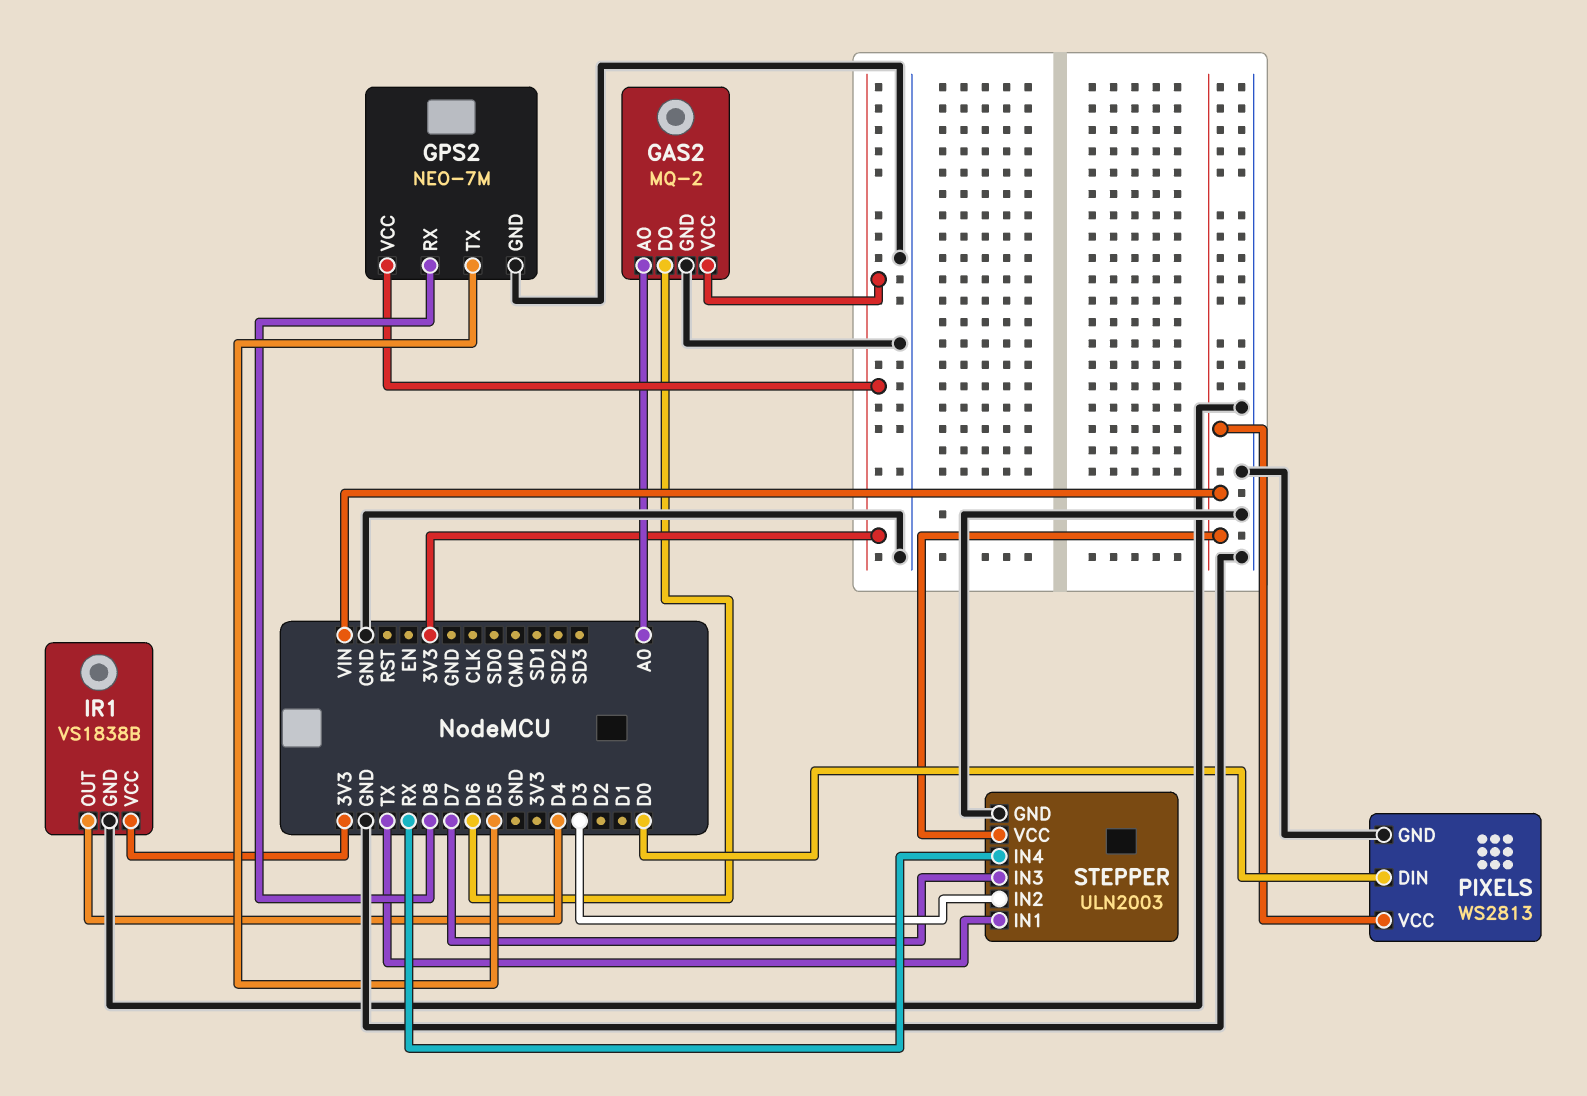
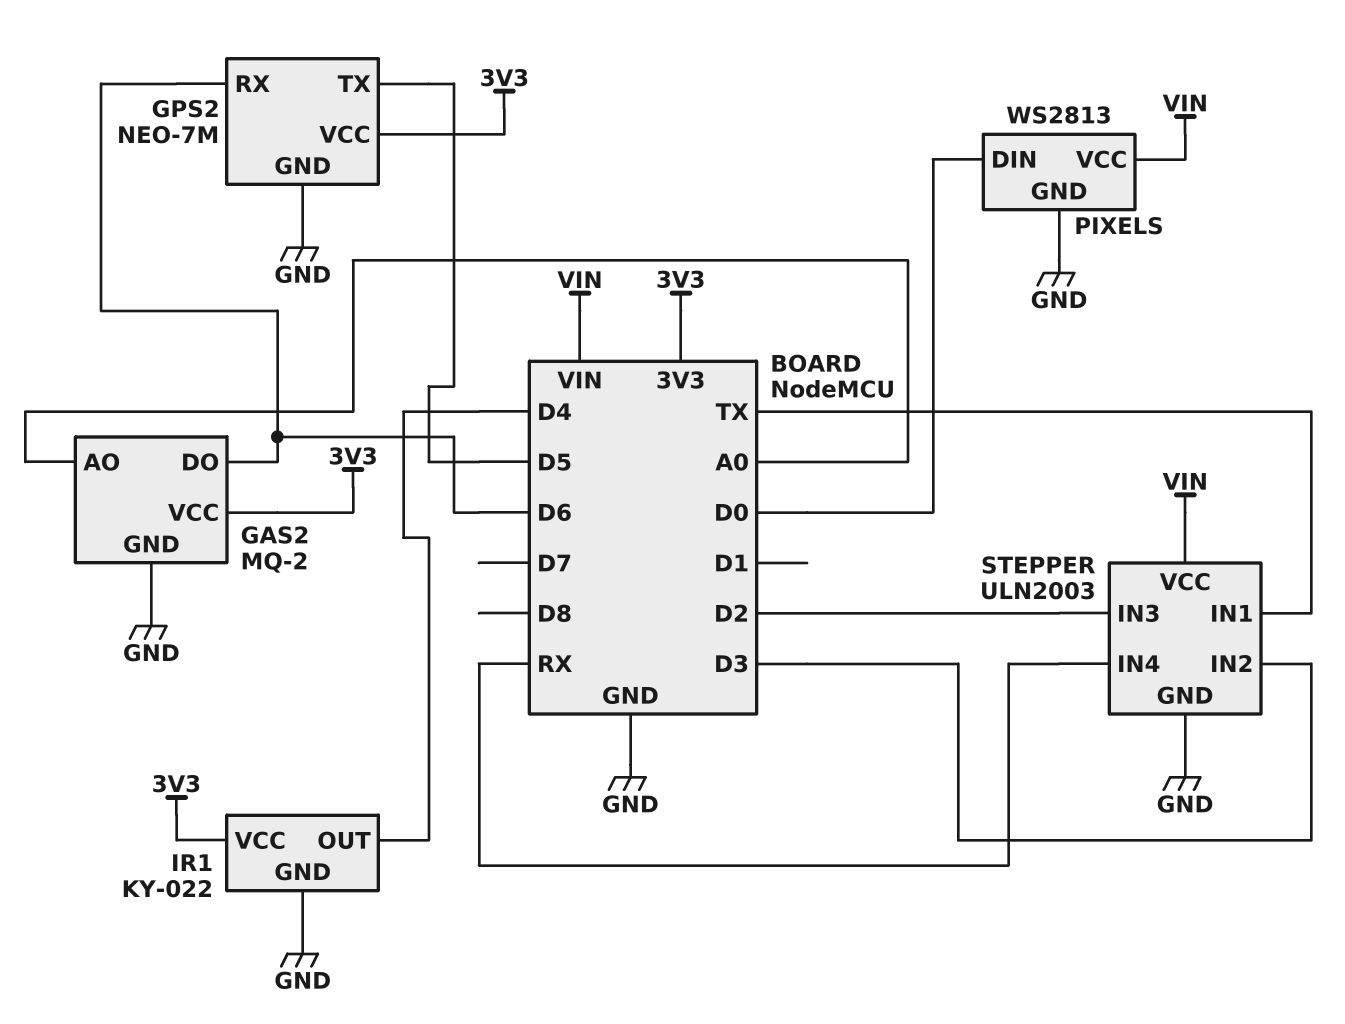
GPS2 pin RX: D8 -> D6
IR1: VS1838B -> KY-022
STEPPER pin IN3: D7 -> D2

